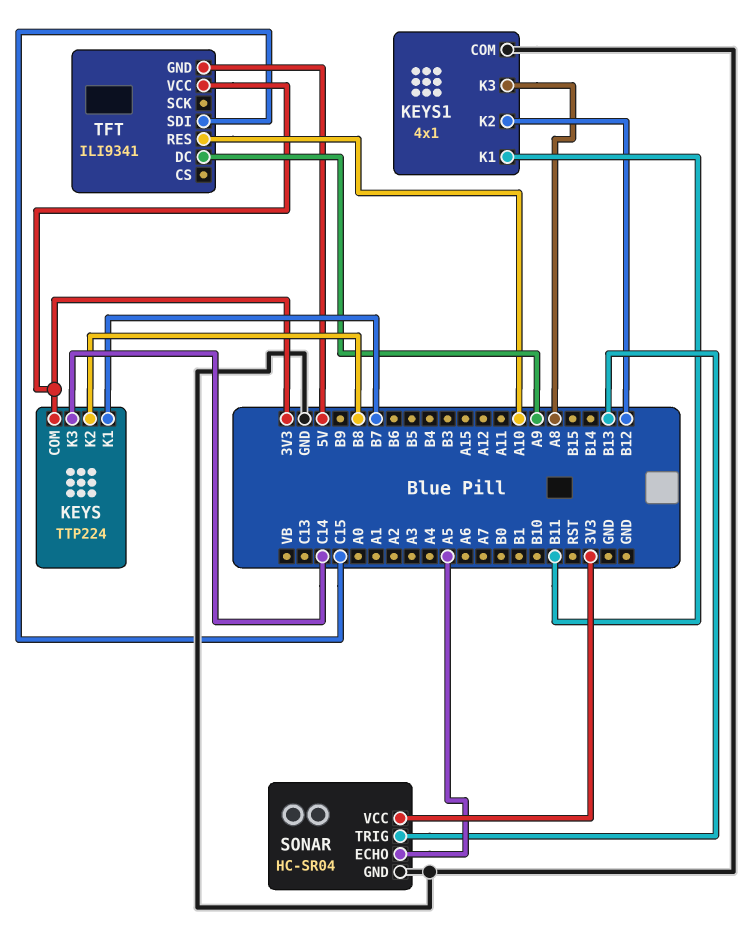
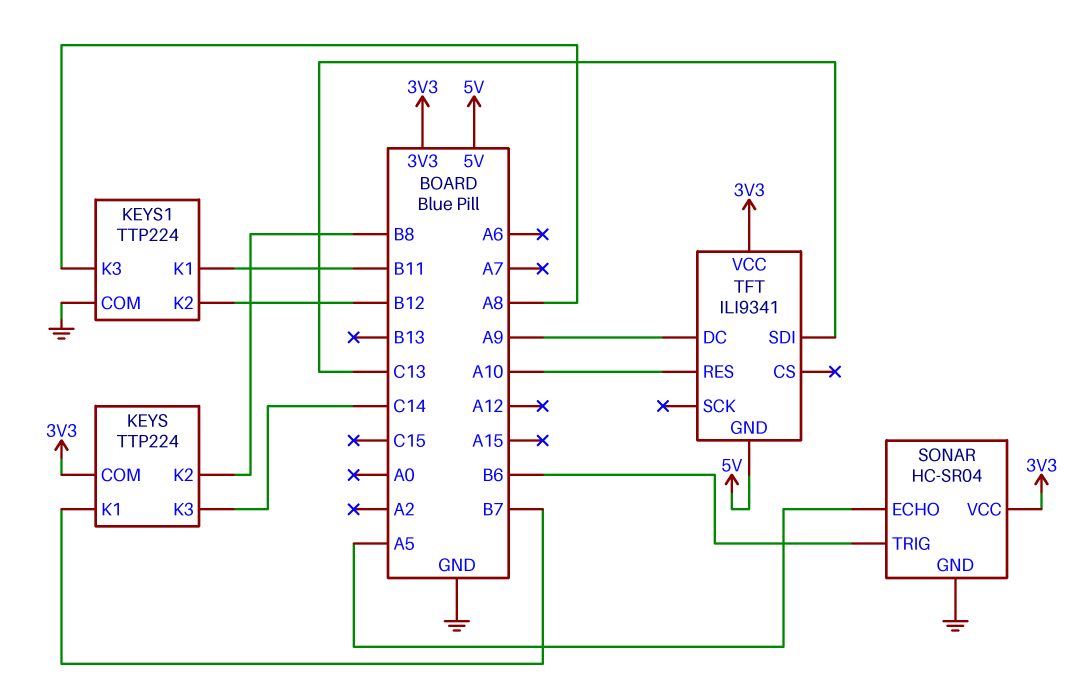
KEYS1: 4x1 -> TTP224
SONAR pin TRIG: B13 -> B6
TFT pin SDI: C15 -> C13

